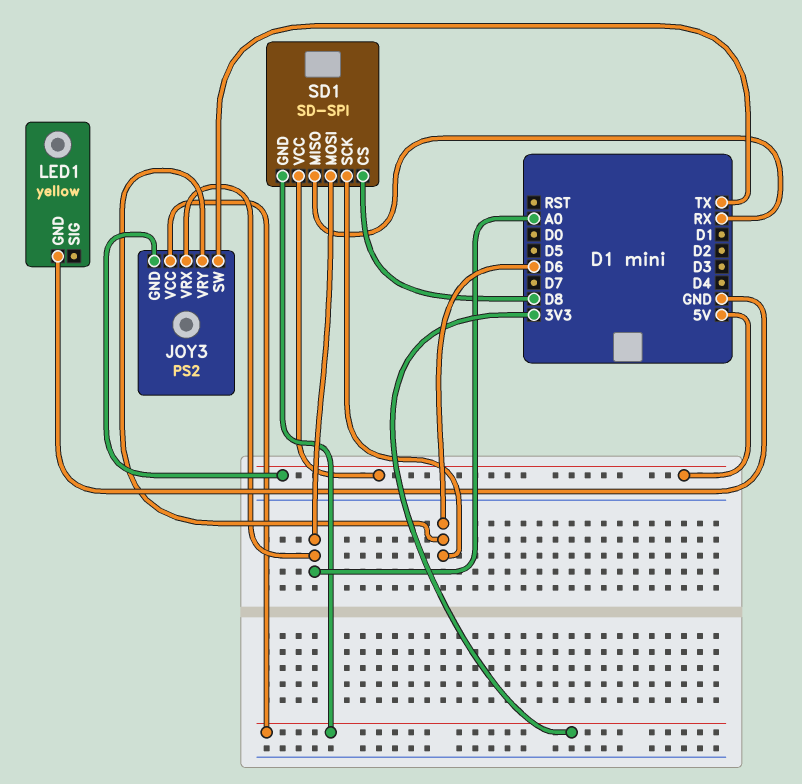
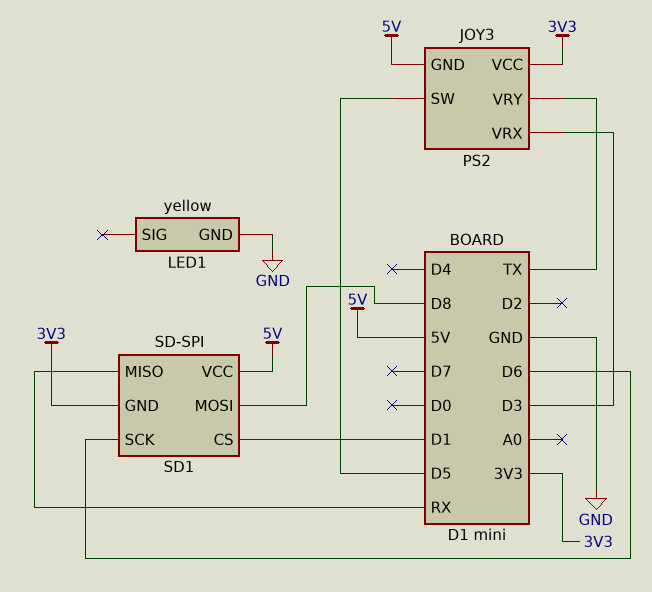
JOY3 pin SW: TX -> D5
JOY3 pin VRX: A0 -> D3
JOY3 pin VRY: D6 -> TX
SD1 pin CS: D8 -> D1
SD1 pin MOSI: A0 -> D8

